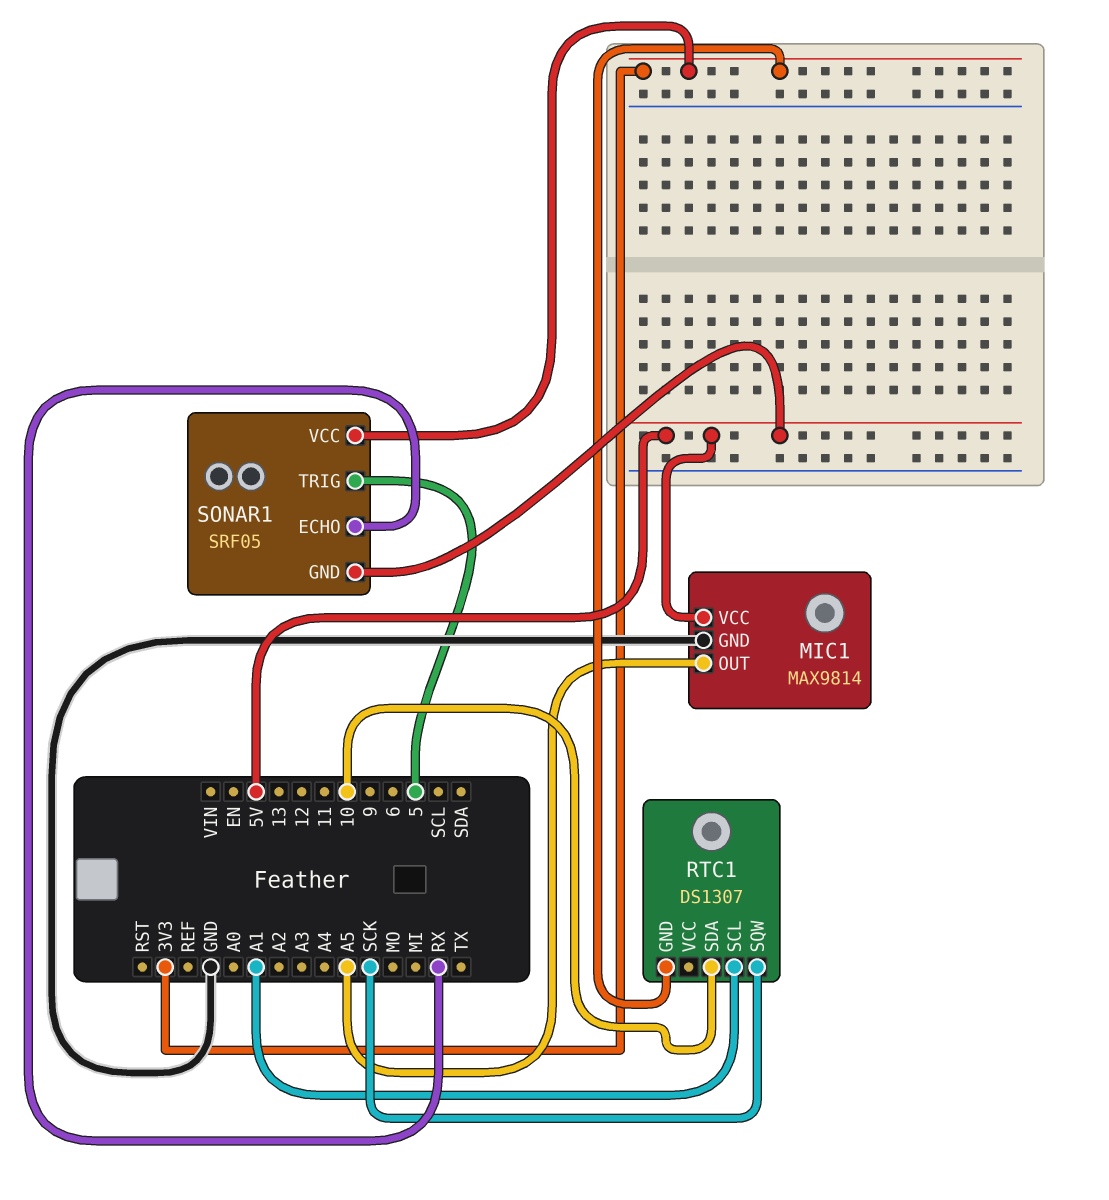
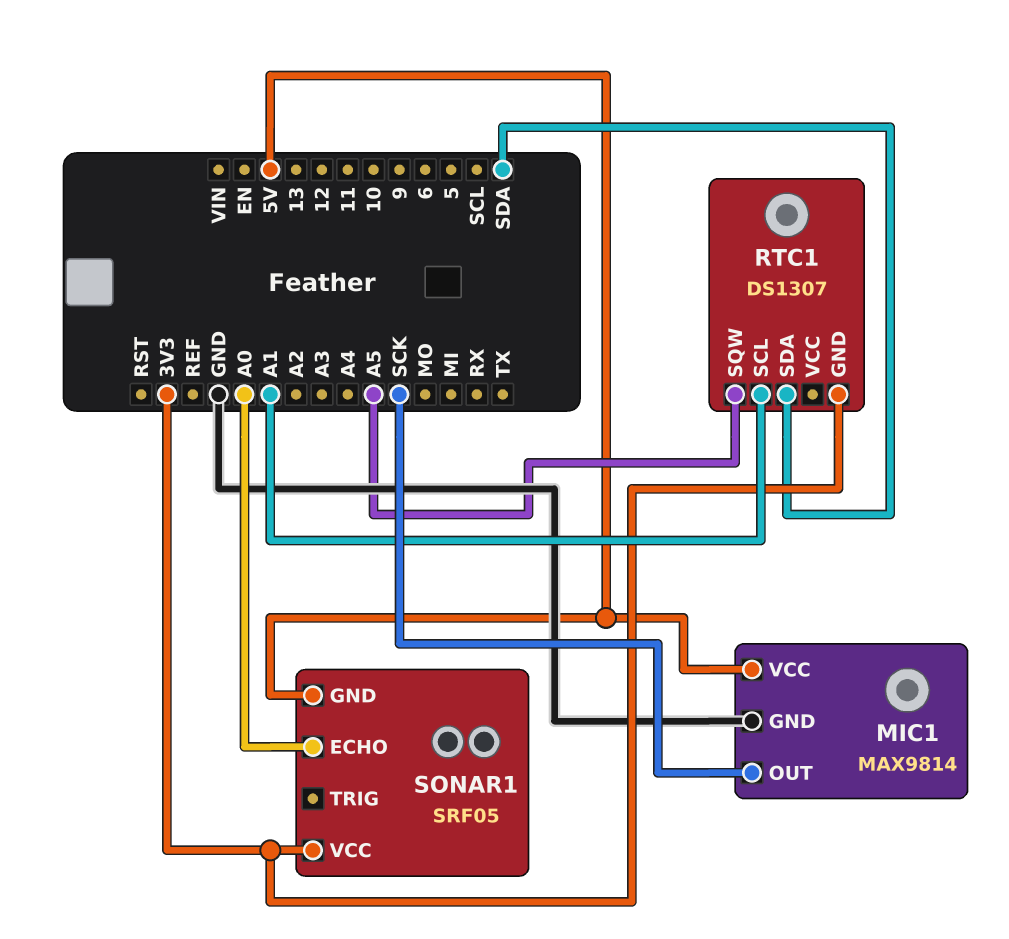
MIC1 pin OUT: A5 -> SCK
RTC1 pin SDA: 10 -> SDA
RTC1 pin SQW: SCK -> A5
SONAR1 pin ECHO: RX -> A0
SONAR1 pin TRIG: 5 -> none

